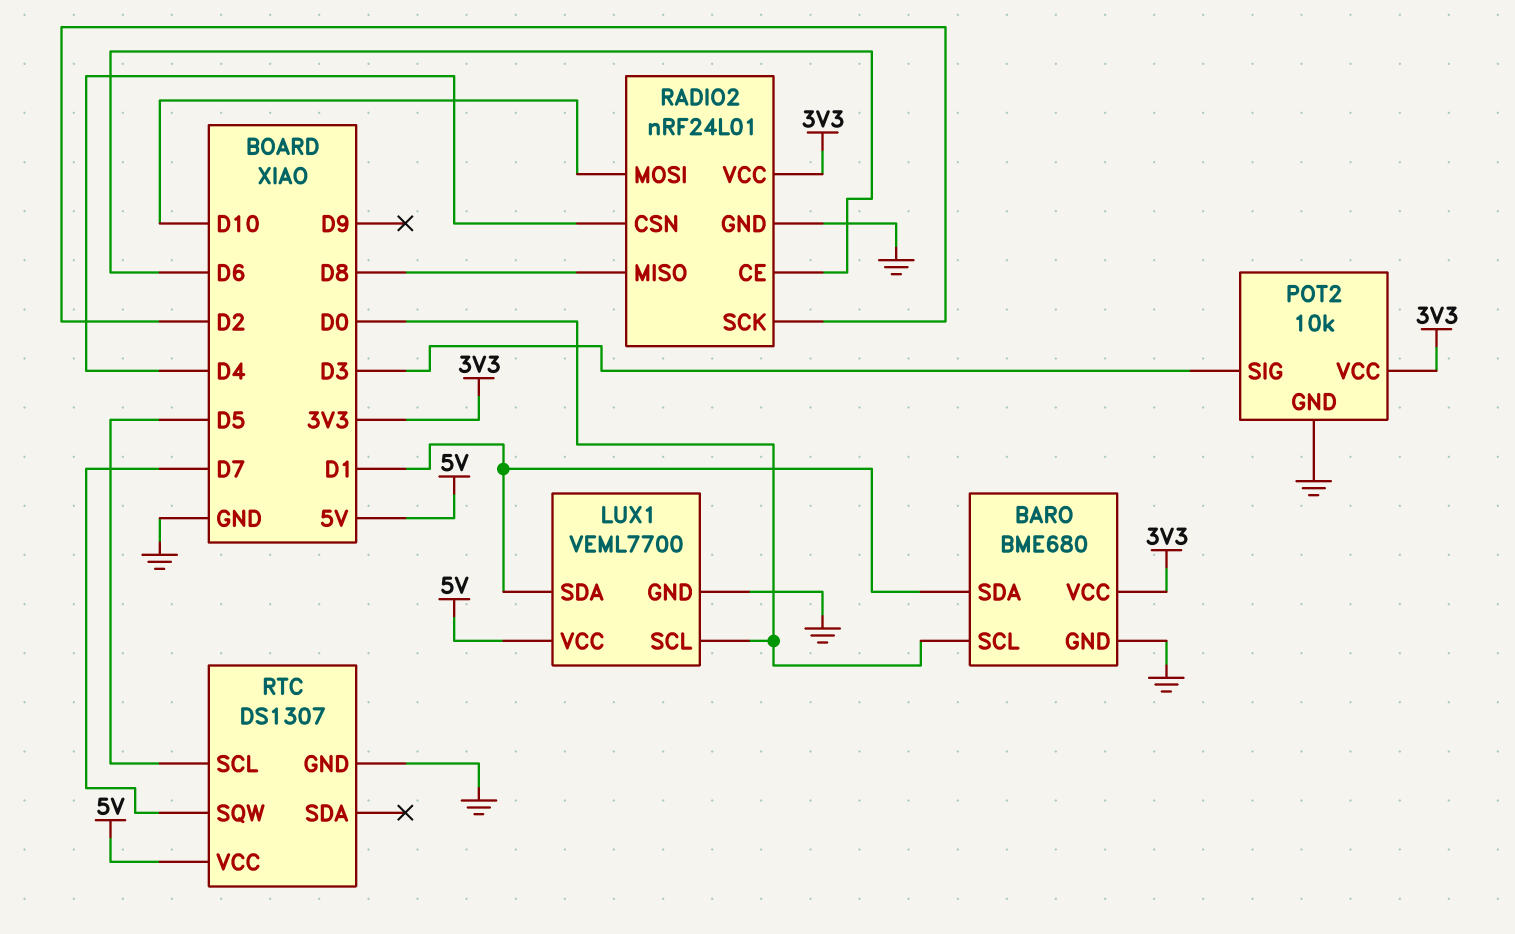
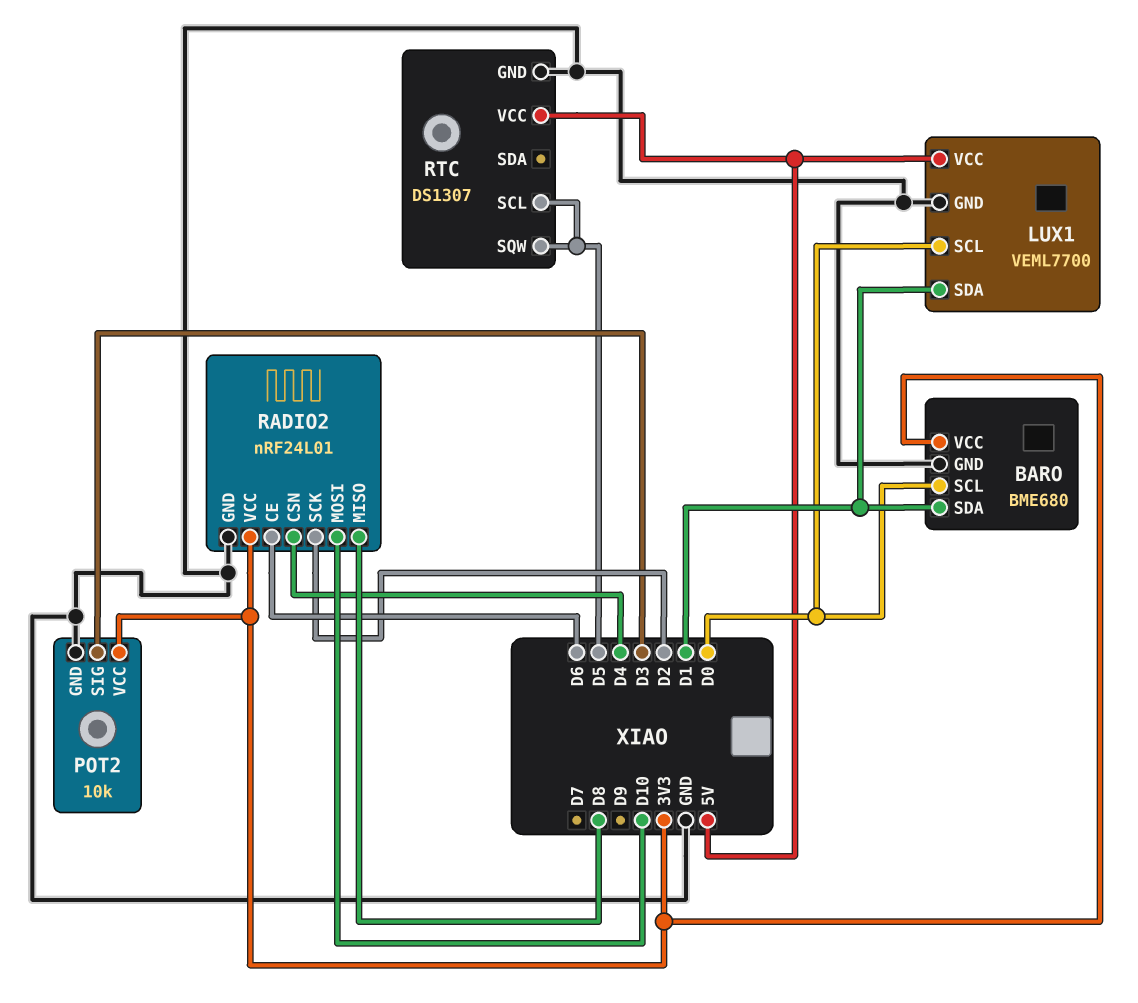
RTC pin SQW: D7 -> D5

